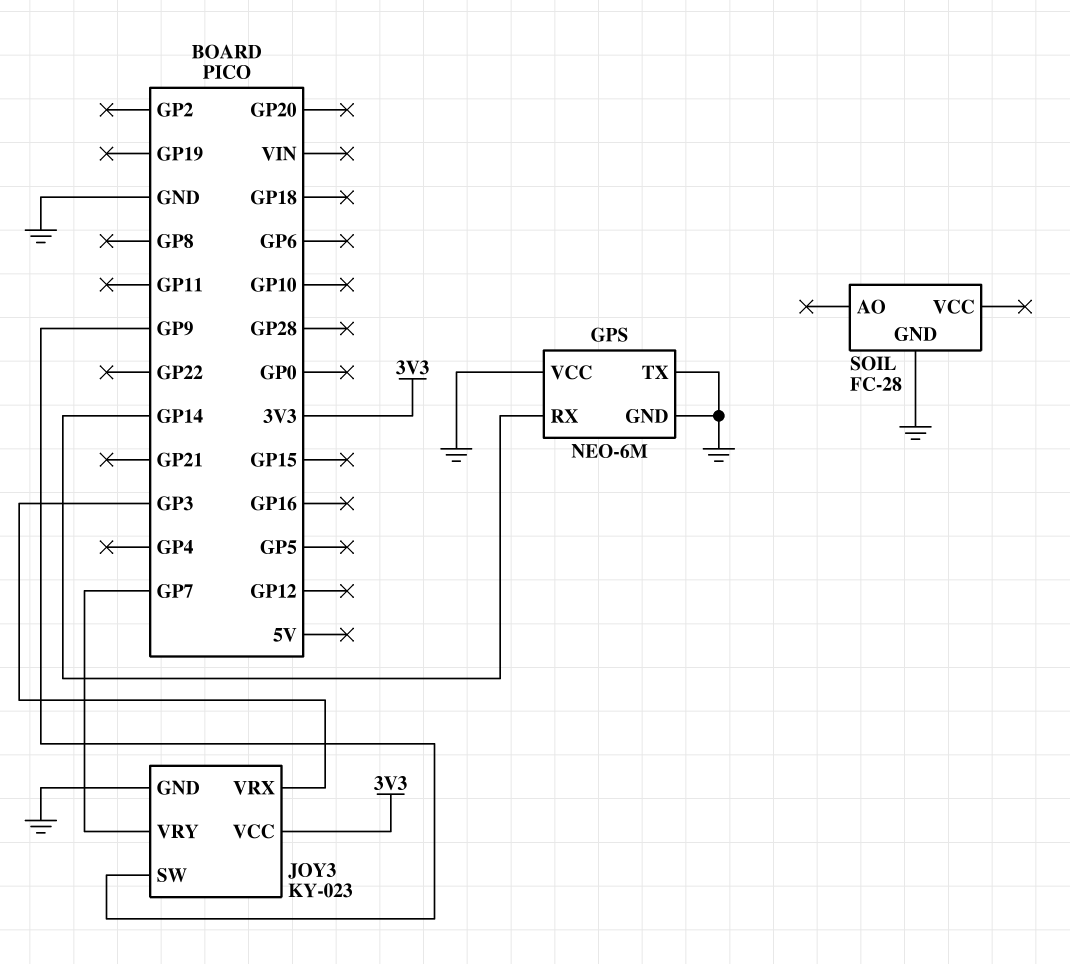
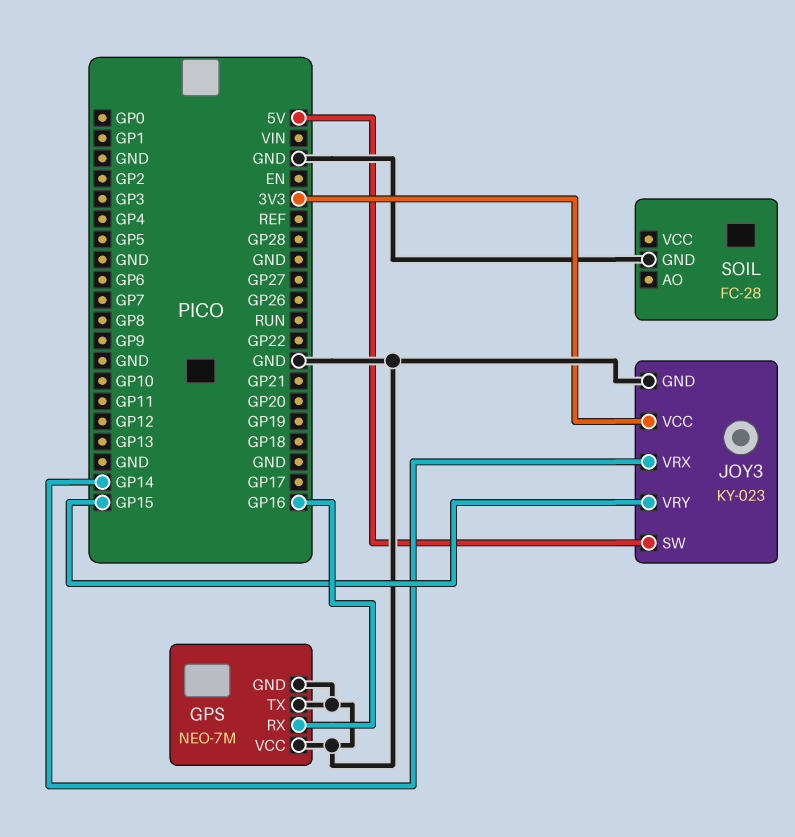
GPS: NEO-6M -> NEO-7M
GPS pin RX: GP14 -> GP16
JOY3 pin SW: GP9 -> 5V
JOY3 pin VRX: GP3 -> GP14
JOY3 pin VRY: GP7 -> GP15

